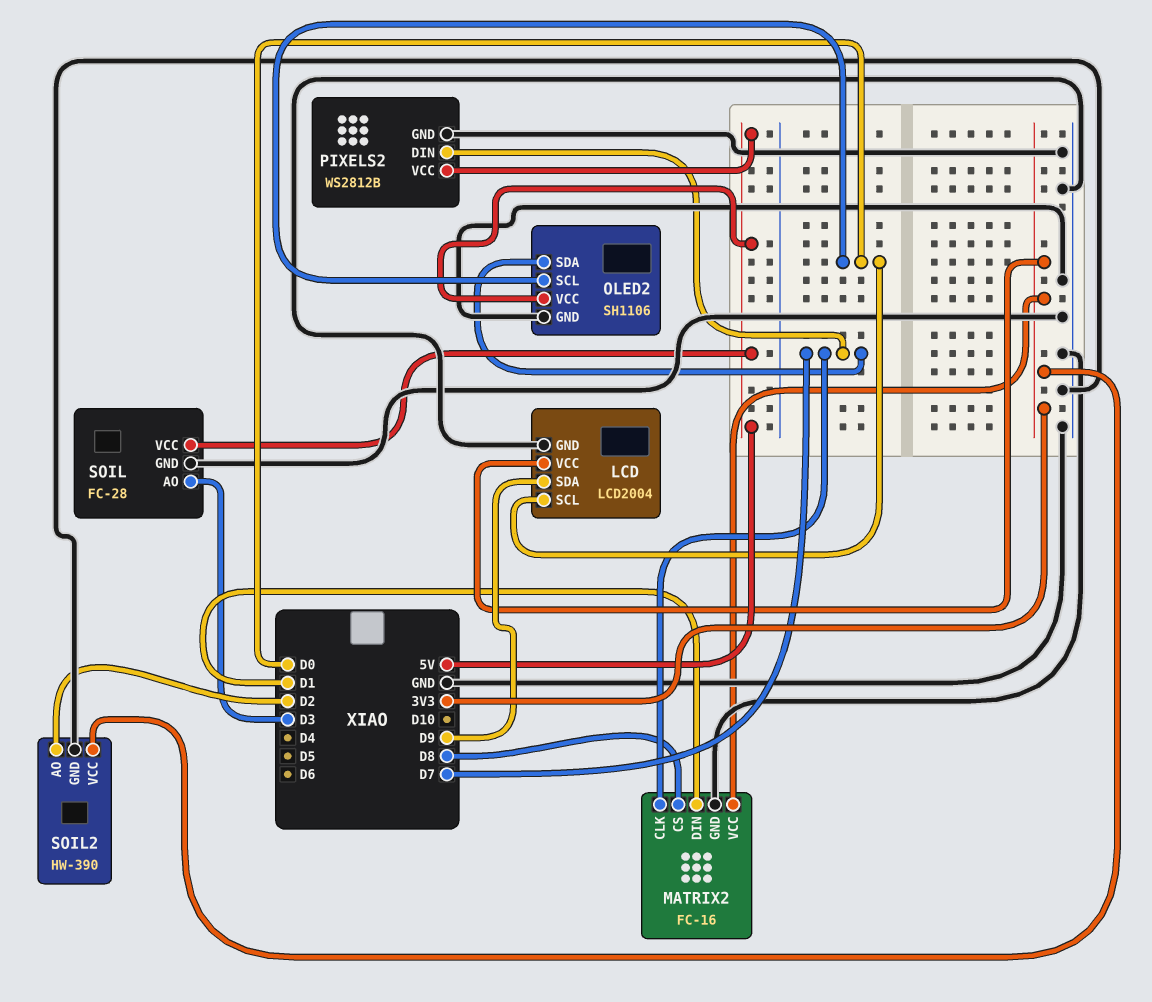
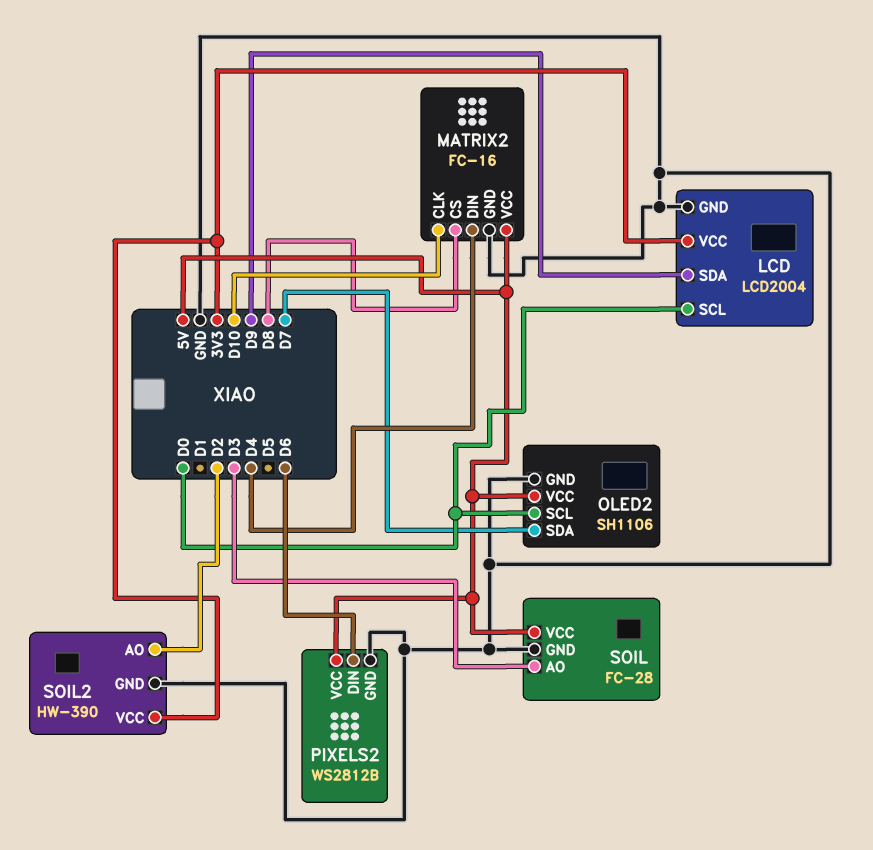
MATRIX2 pin CLK: D7 -> D10
MATRIX2 pin DIN: D1 -> D4
MATRIX2 pin VCC: 3V3 -> 5V
PIXELS2 pin DIN: D7 -> D6

